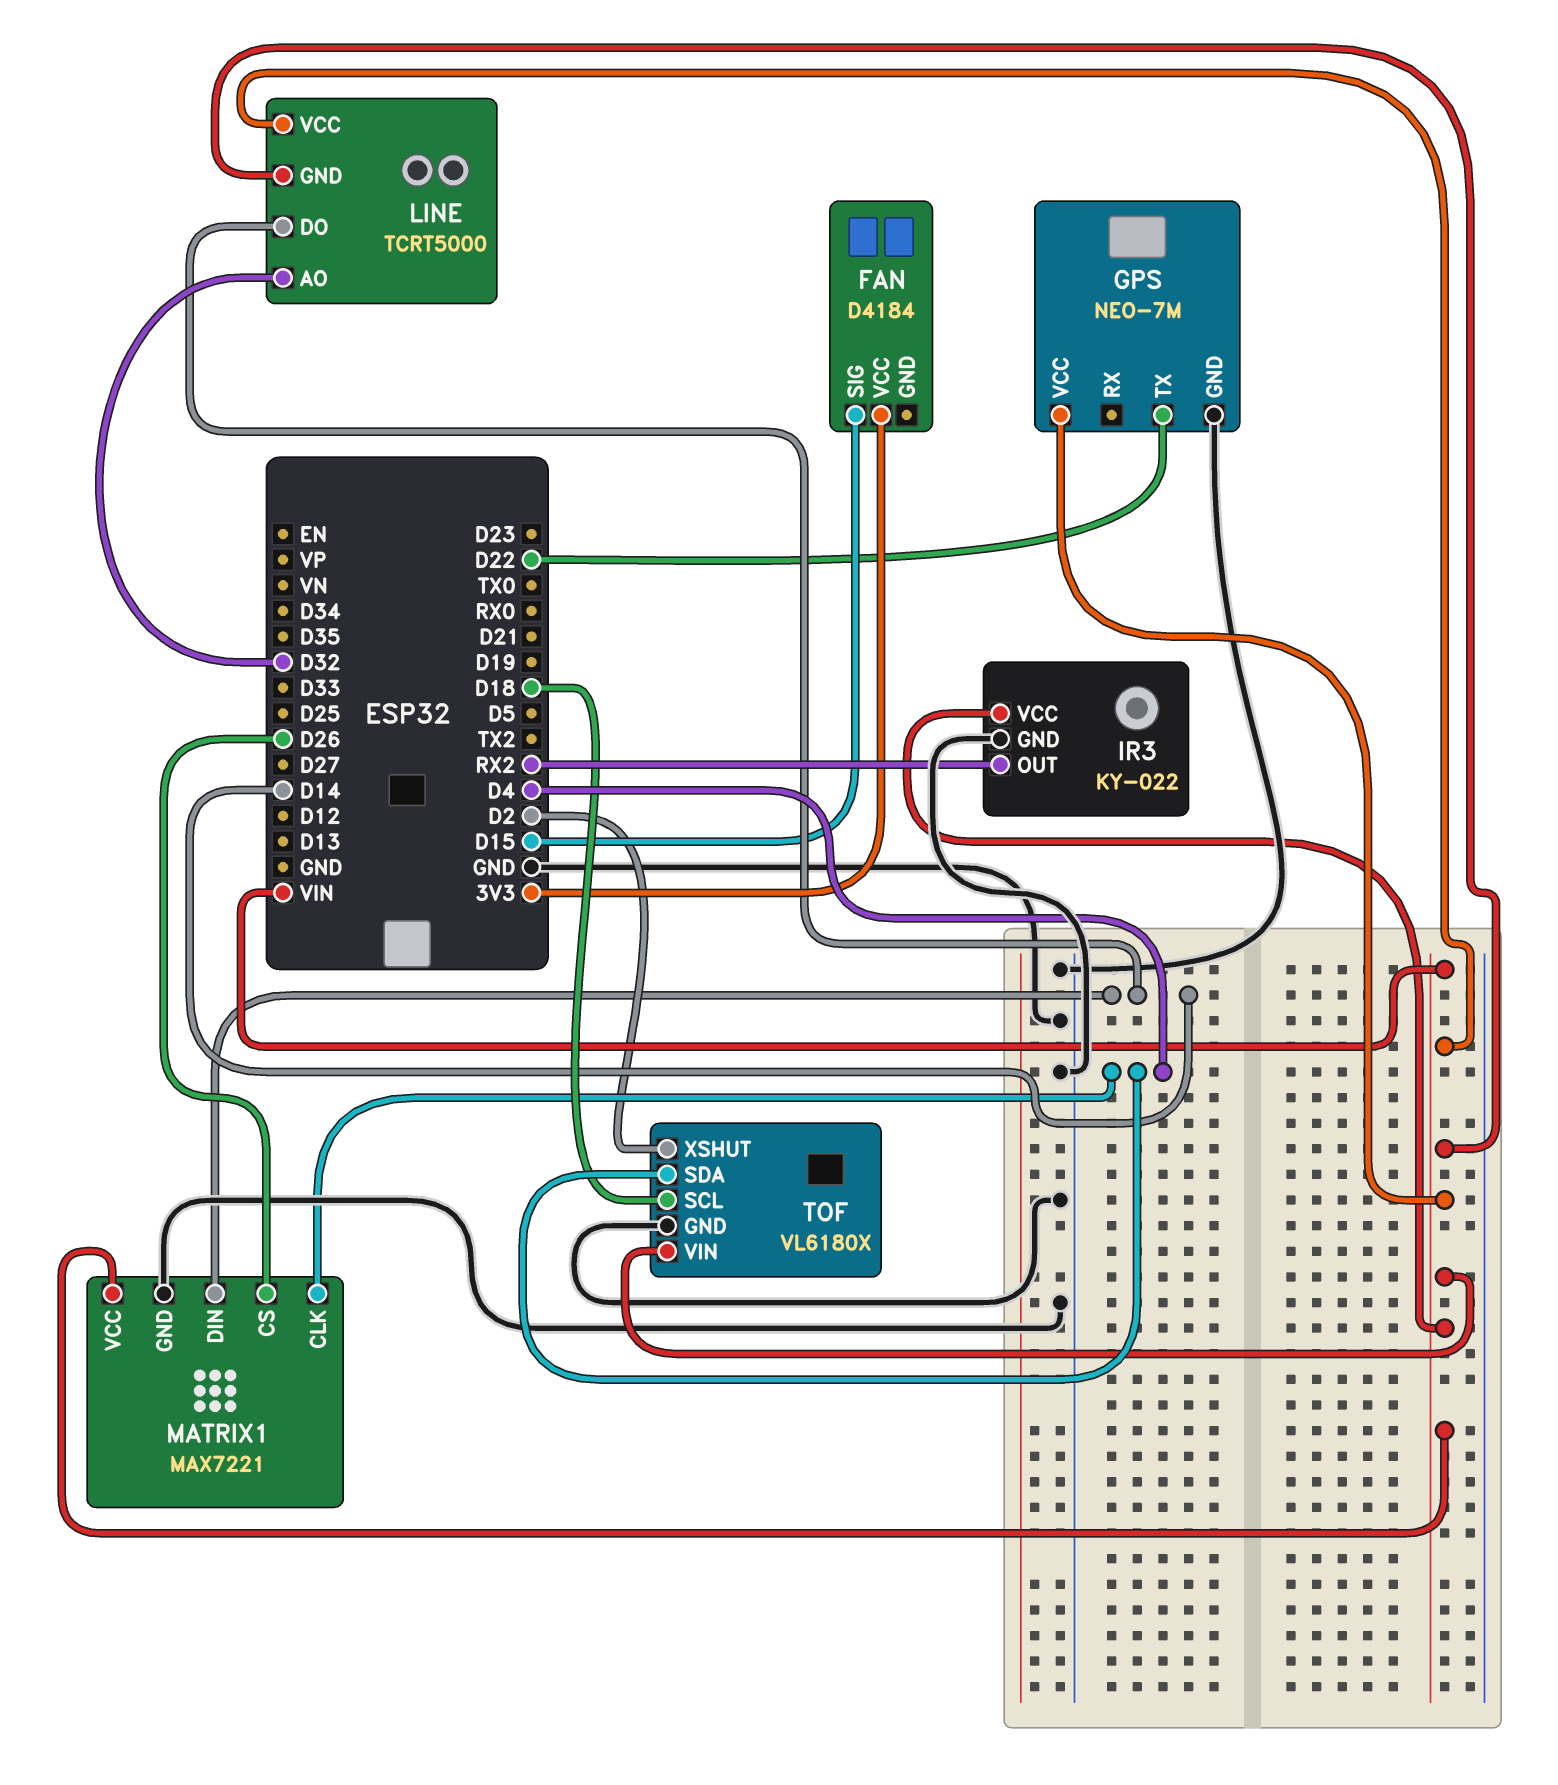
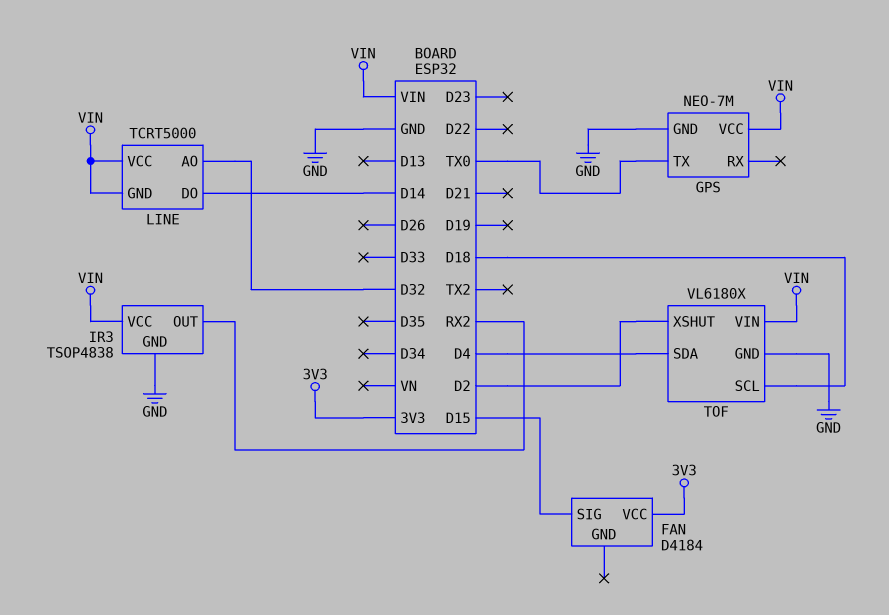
GPS pin TX: D22 -> TX0
IR3: KY-022 -> TSOP4838
MATRIX1: MAX7221 -> none
MATRIX1 pin CLK: D4 -> none
MATRIX1 pin CS: D26 -> none
MATRIX1 pin DIN: D14 -> none
MATRIX1 pin GND: GND -> none
MATRIX1 pin VCC: VIN -> none

